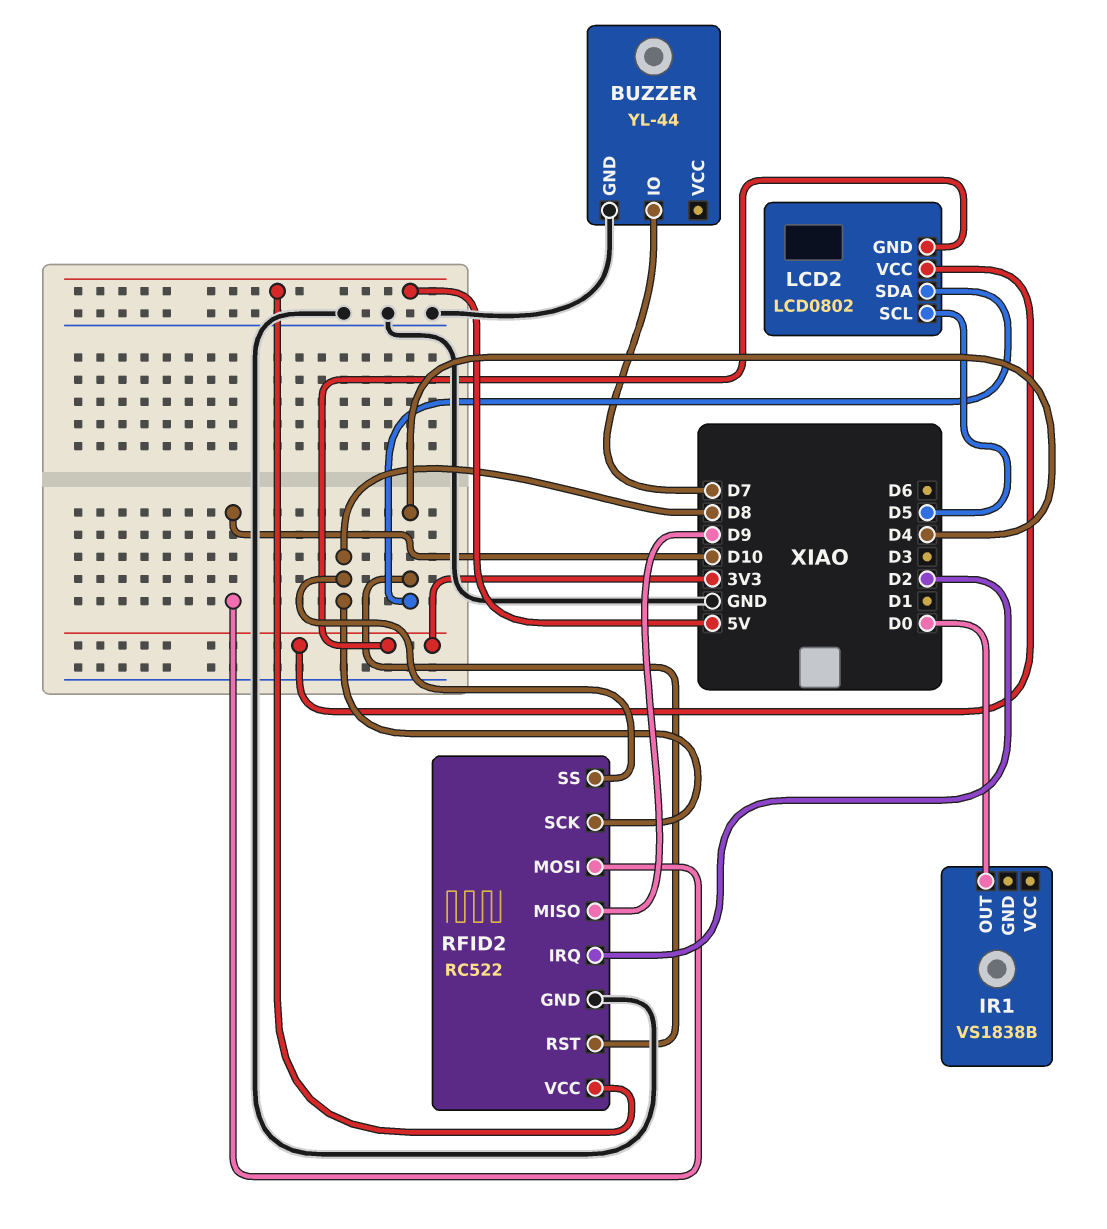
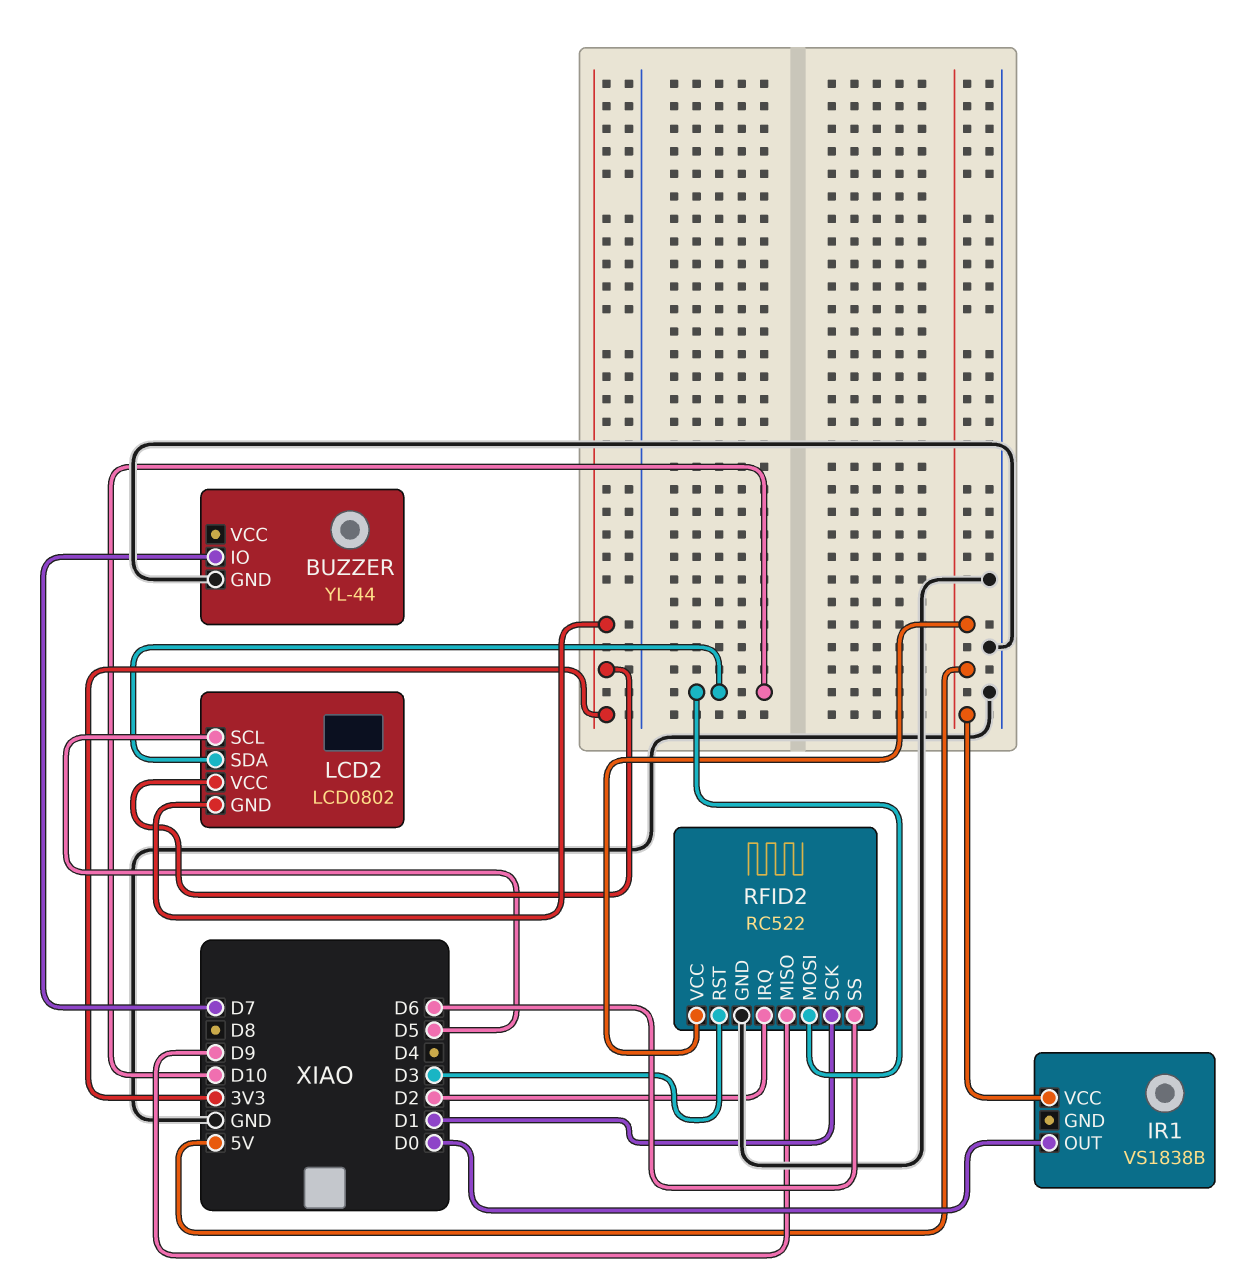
IR1 pin VCC: none -> 5V
LCD2 pin SDA: D4 -> D10
RFID2 pin RST: D4 -> D3
RFID2 pin SCK: D8 -> D1
RFID2 pin SS: D8 -> D6

